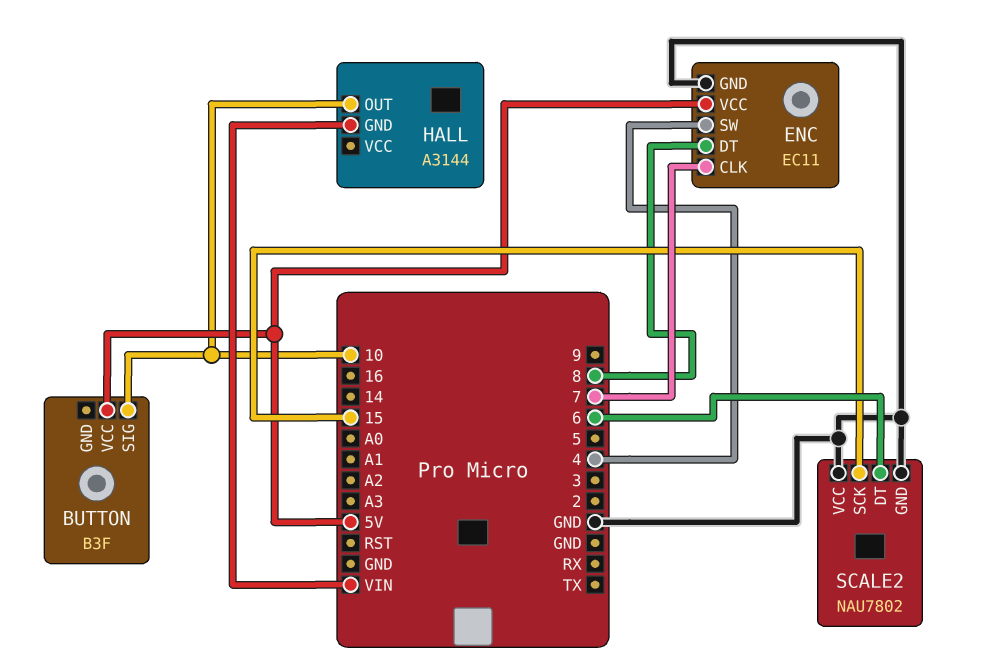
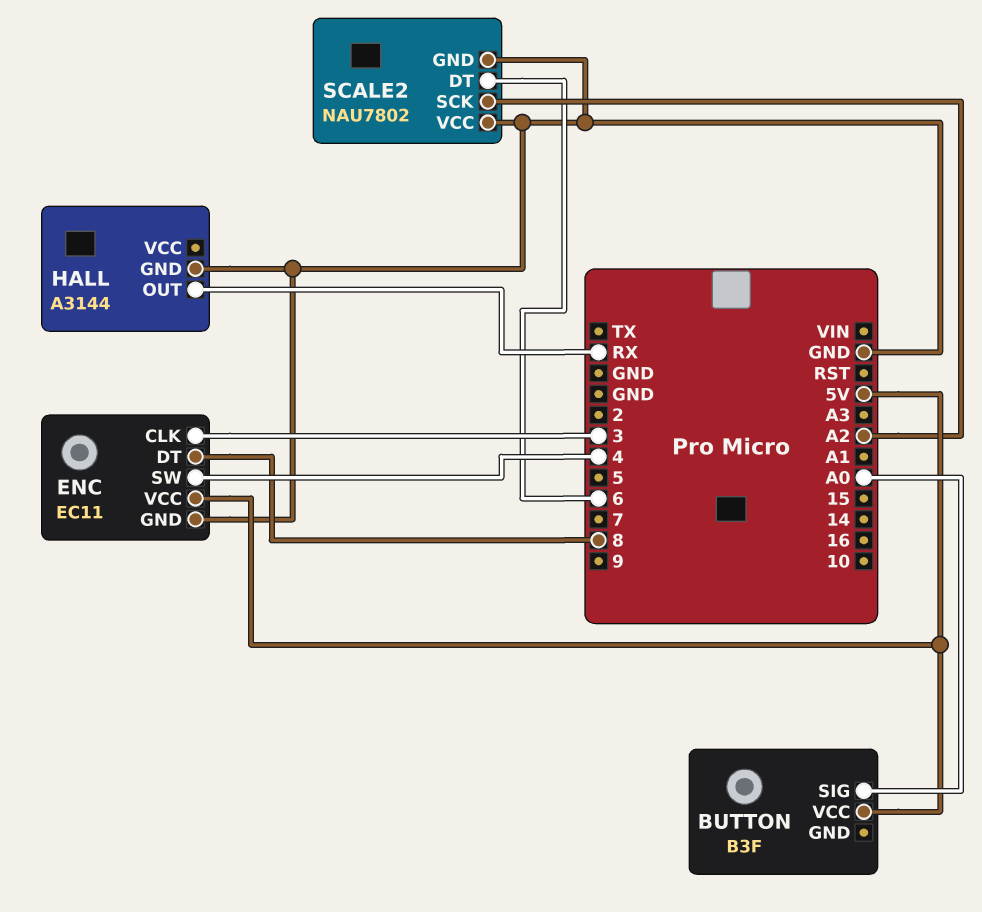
BUTTON pin SIG: 10 -> A0
ENC pin CLK: 7 -> 3
HALL pin GND: VIN -> GND
HALL pin OUT: 10 -> RX
SCALE2 pin SCK: 15 -> A2

